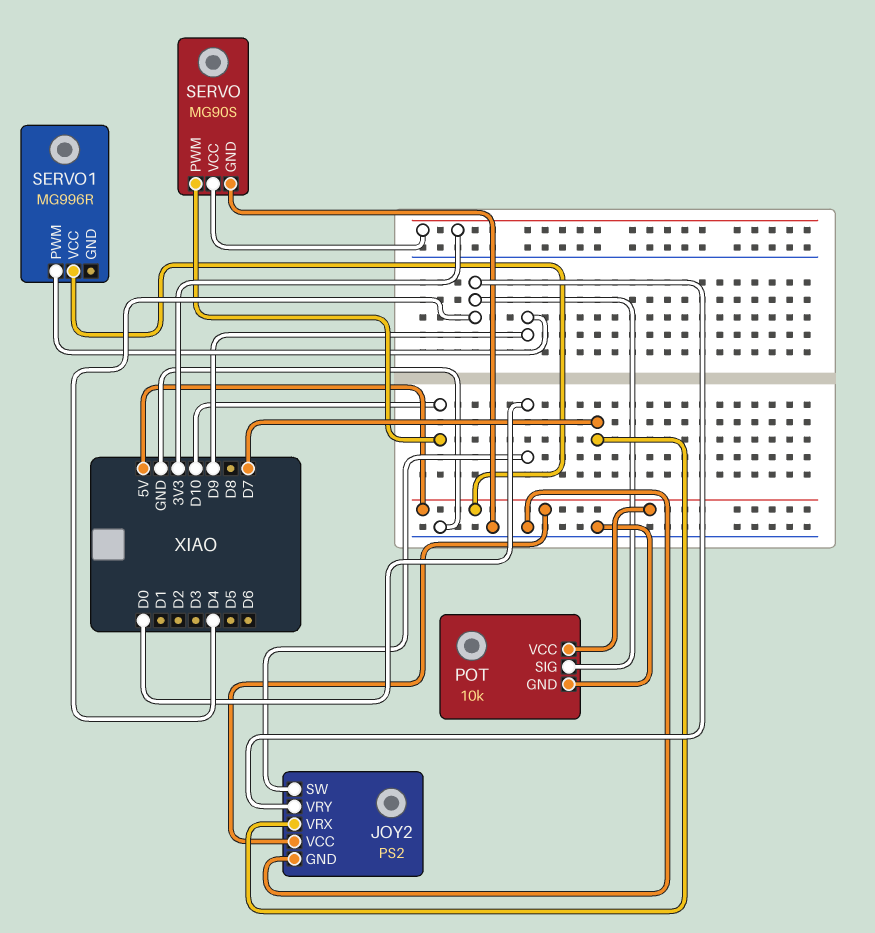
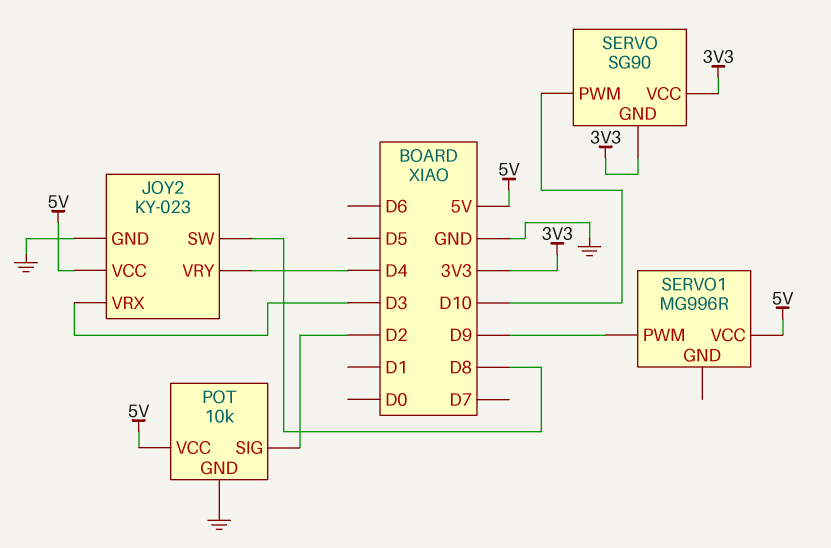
JOY2: PS2 -> KY-023
JOY2 pin SW: D0 -> D8
JOY2 pin VRX: D7 -> D3
POT pin SIG: D4 -> D2
SERVO: MG90S -> SG90
SERVO pin GND: GND -> 3V3

